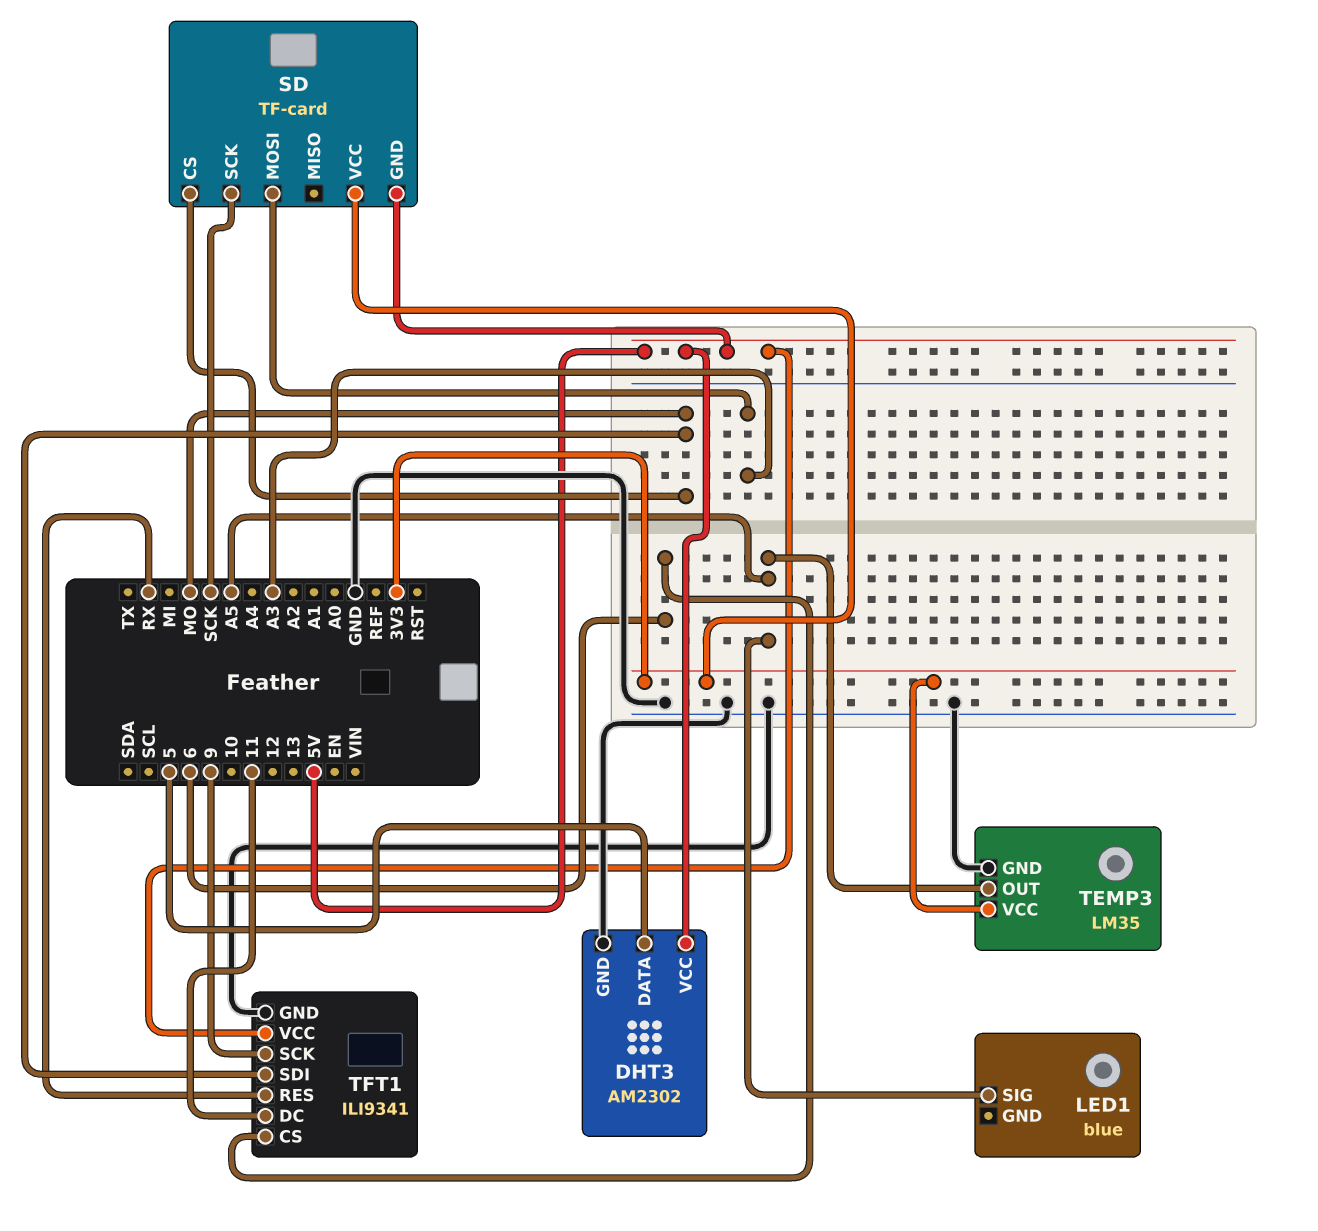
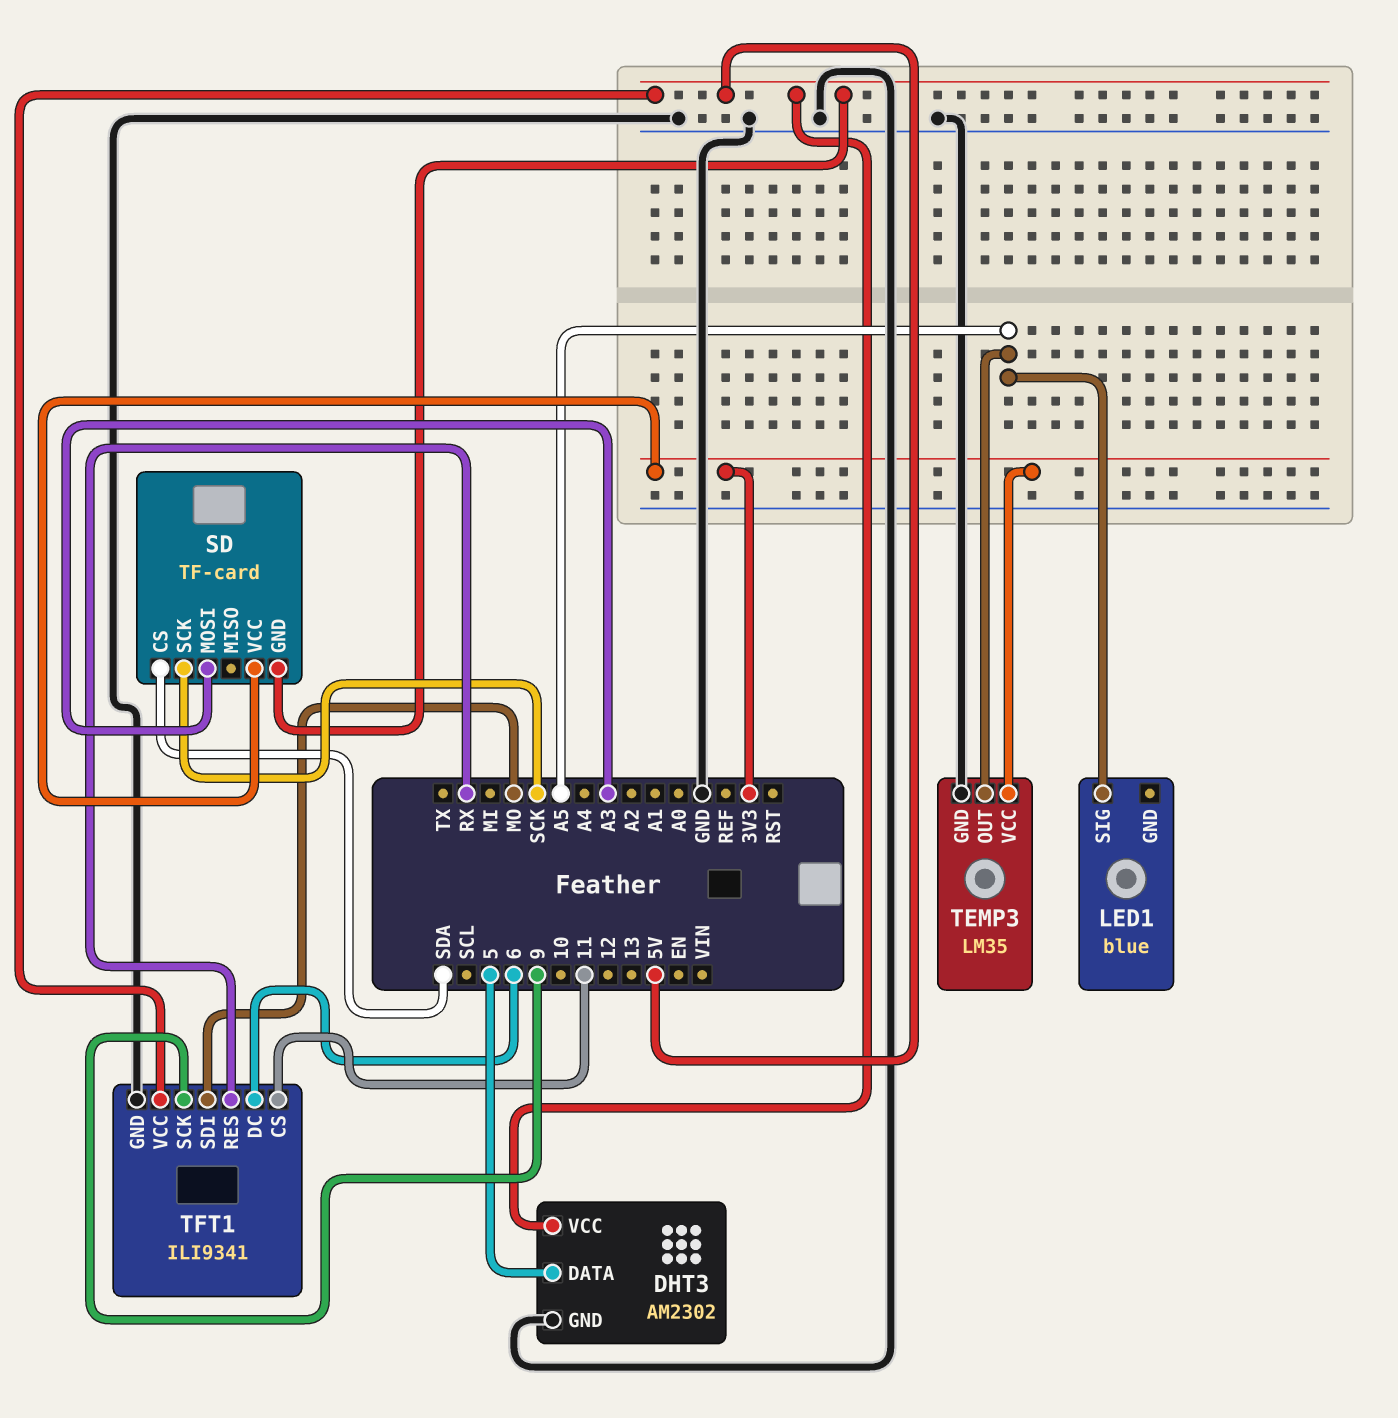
SD pin CS: MO -> SDA
TFT1 pin CS: 6 -> 11
TFT1 pin DC: 11 -> 6

